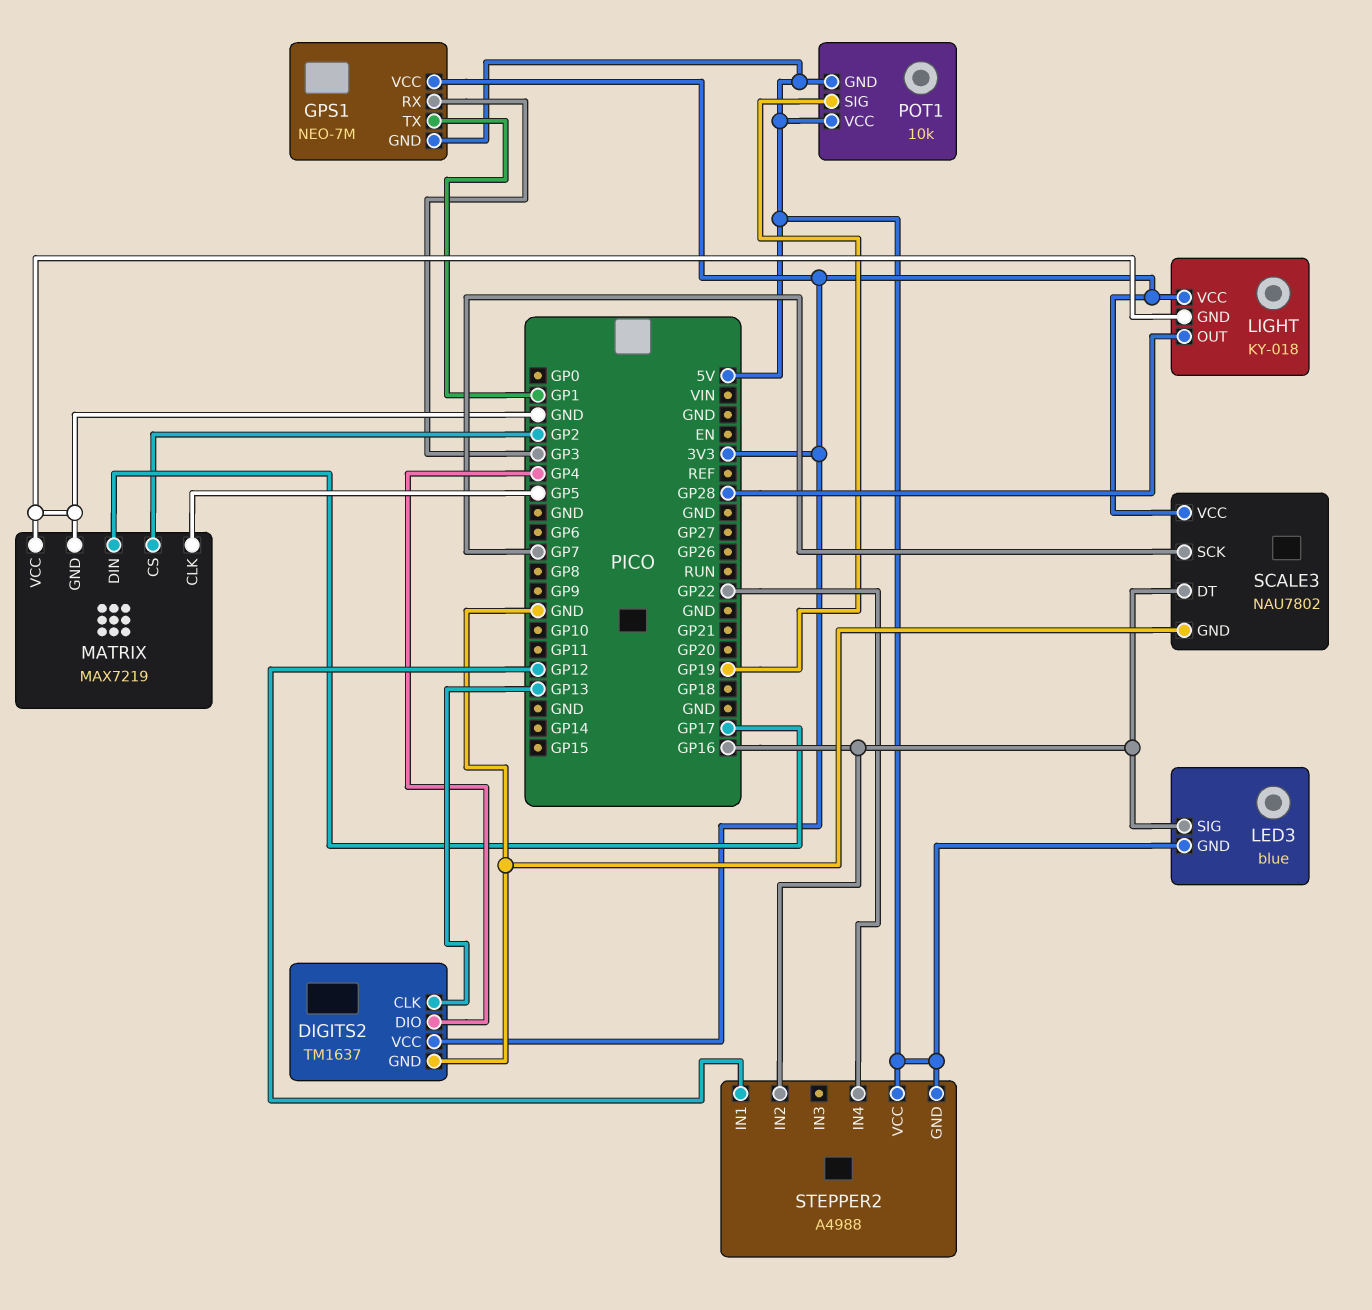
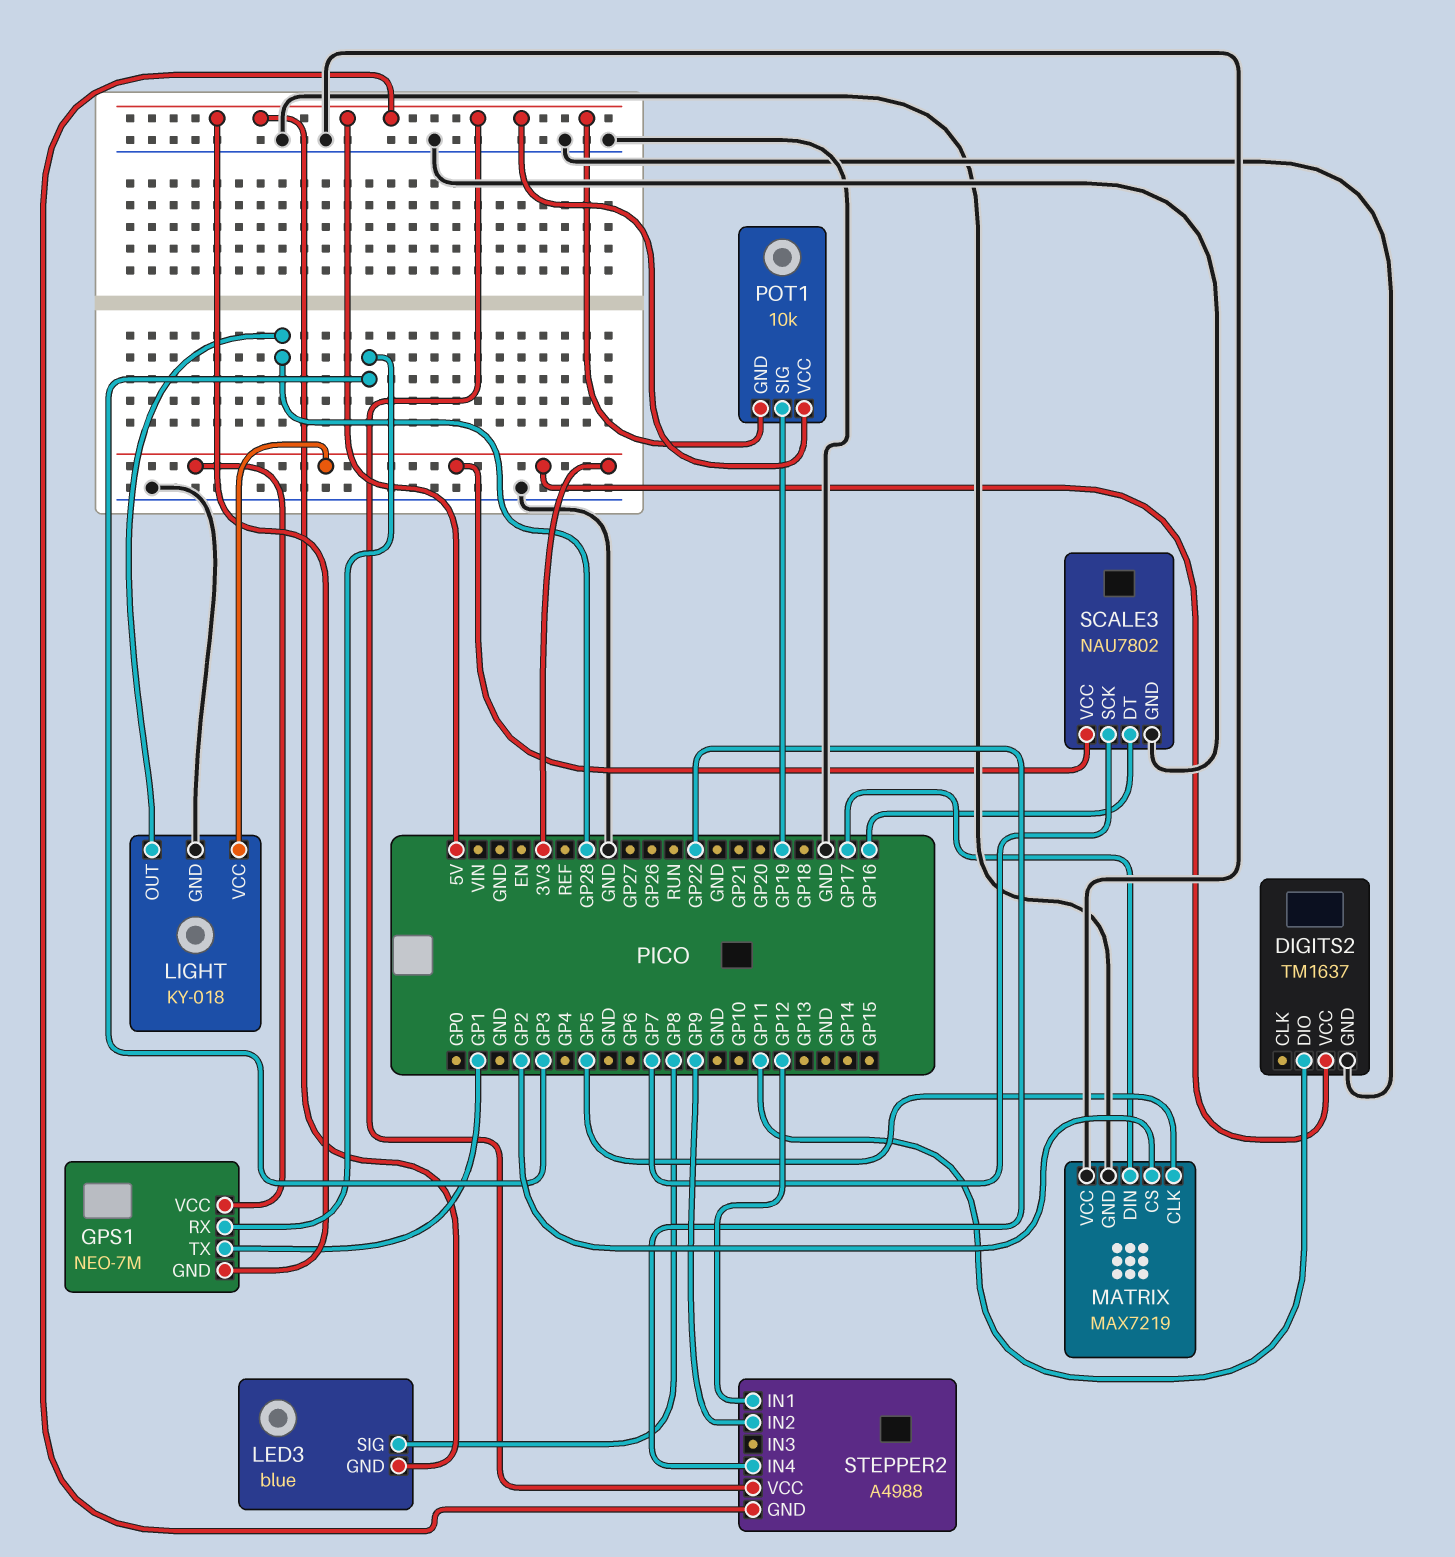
DIGITS2 pin CLK: GP13 -> none
DIGITS2 pin DIO: GP4 -> GP11
LED3 pin SIG: GP16 -> GP8
STEPPER2 pin IN2: GP16 -> GP9

